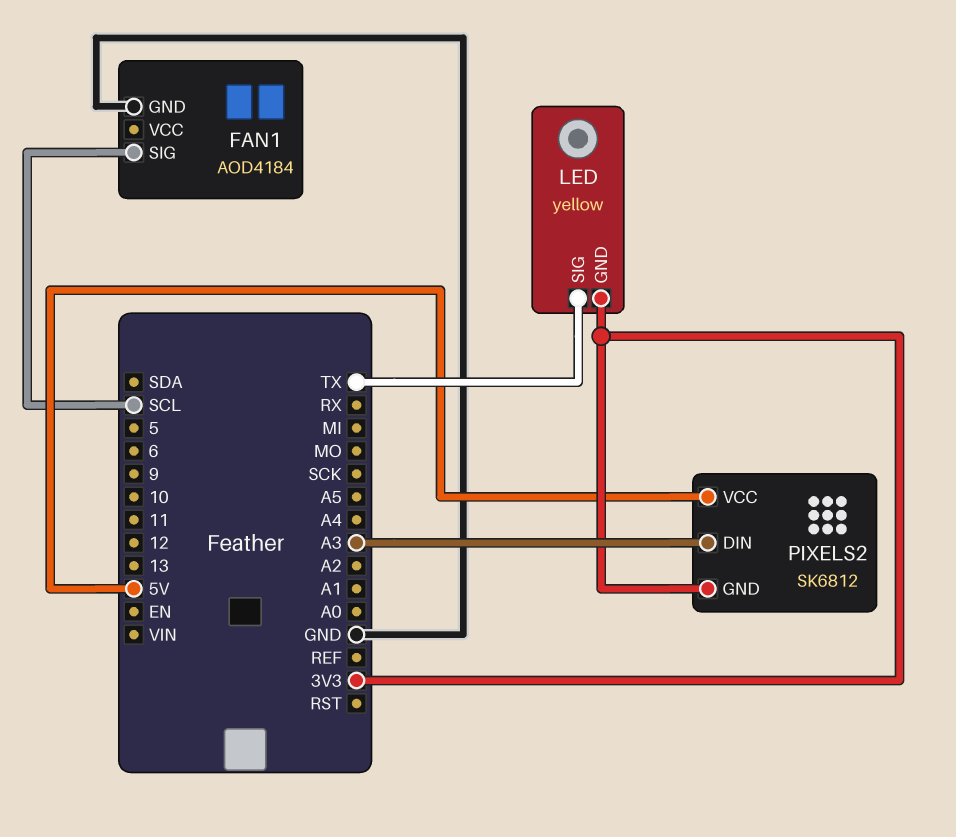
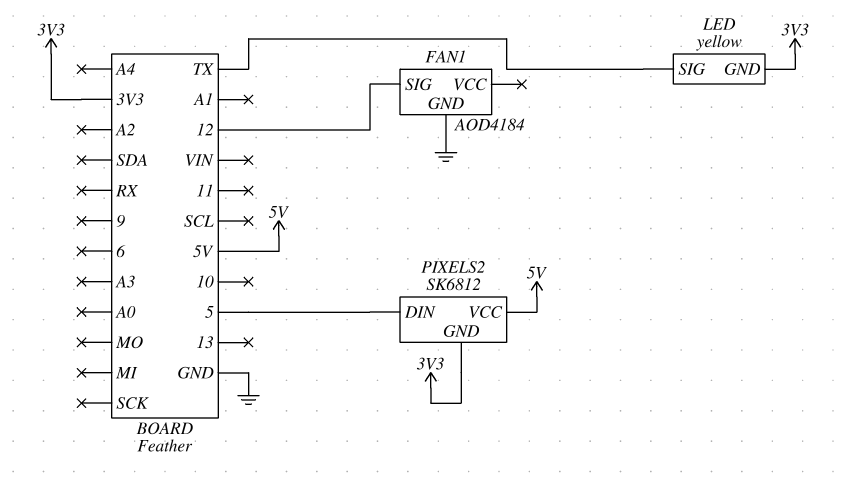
FAN1 pin SIG: SCL -> 12
PIXELS2 pin DIN: A3 -> 5

